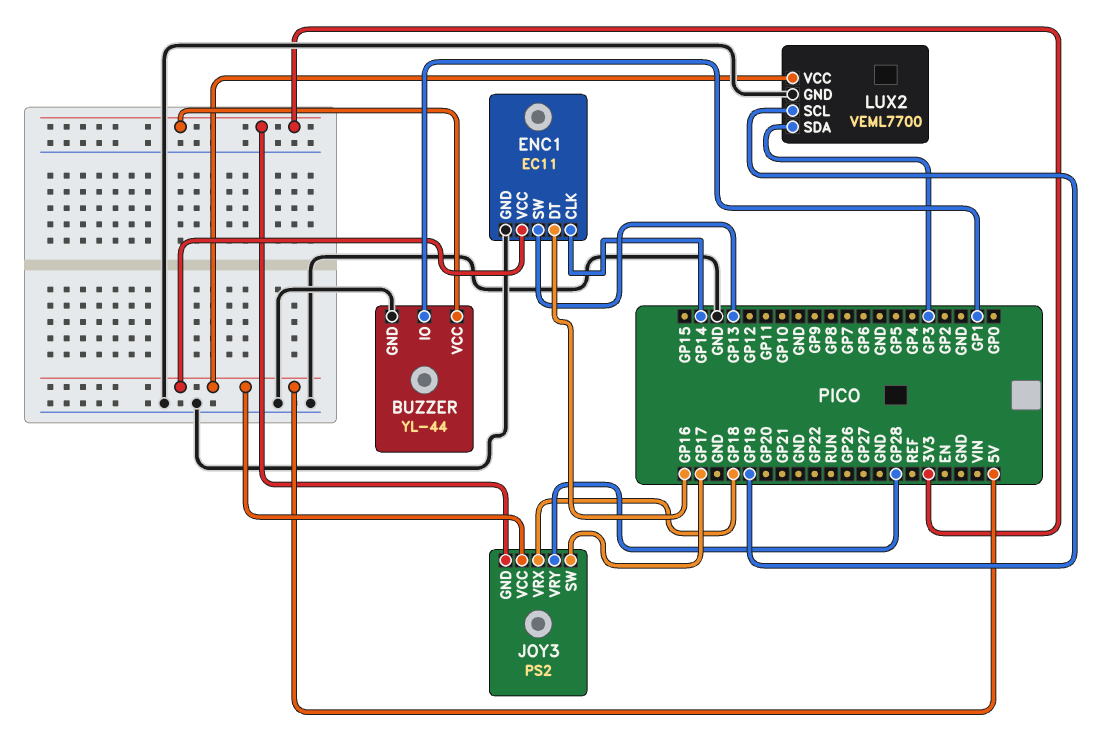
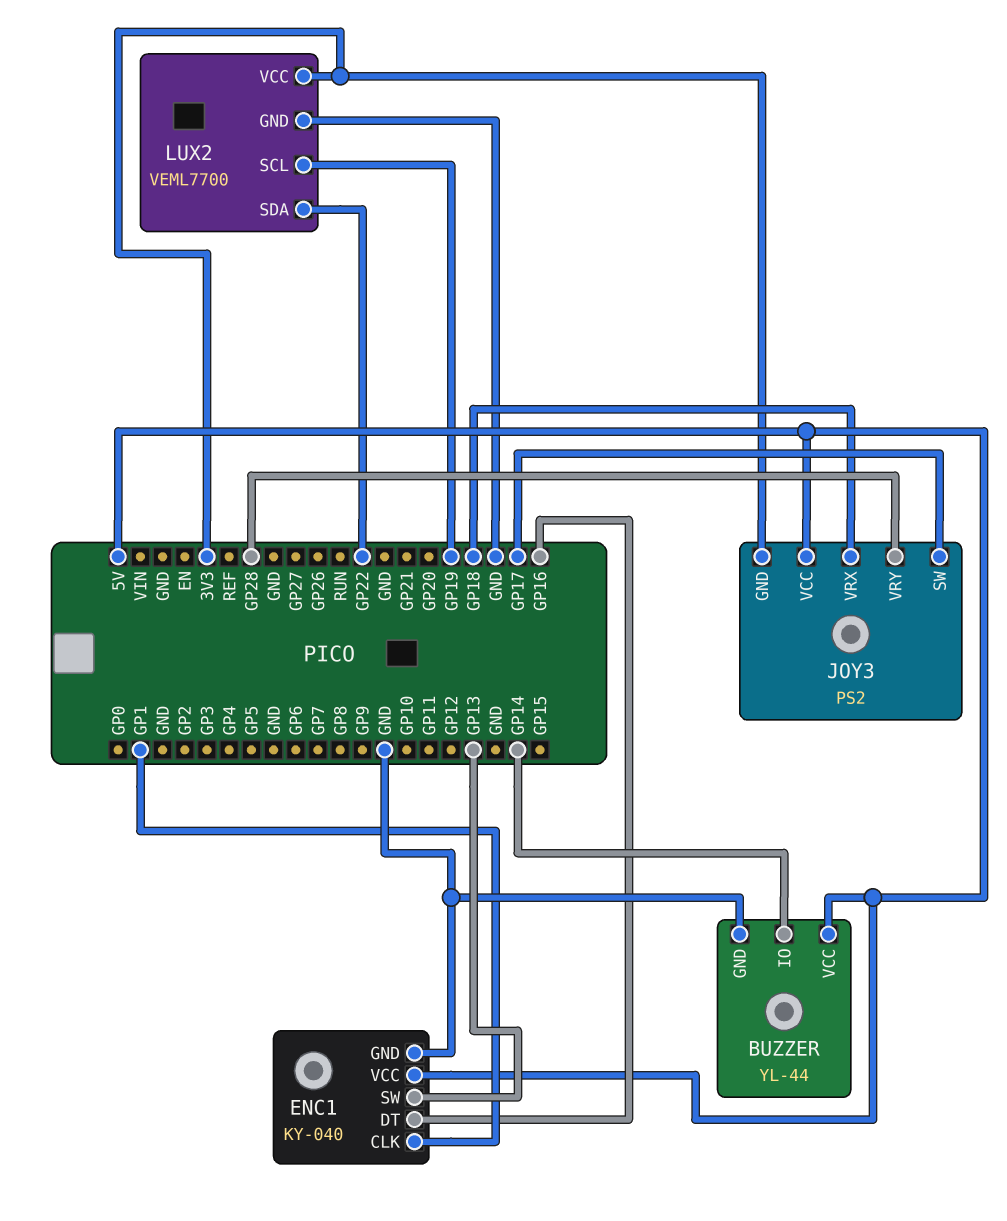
BUZZER pin IO: GP1 -> GP14
BUZZER pin VCC: 3V3 -> 5V
ENC1: EC11 -> KY-040
ENC1 pin CLK: GP14 -> GP1
LUX2 pin SDA: GP3 -> GP22
LUX2 pin VCC: 5V -> 3V3

